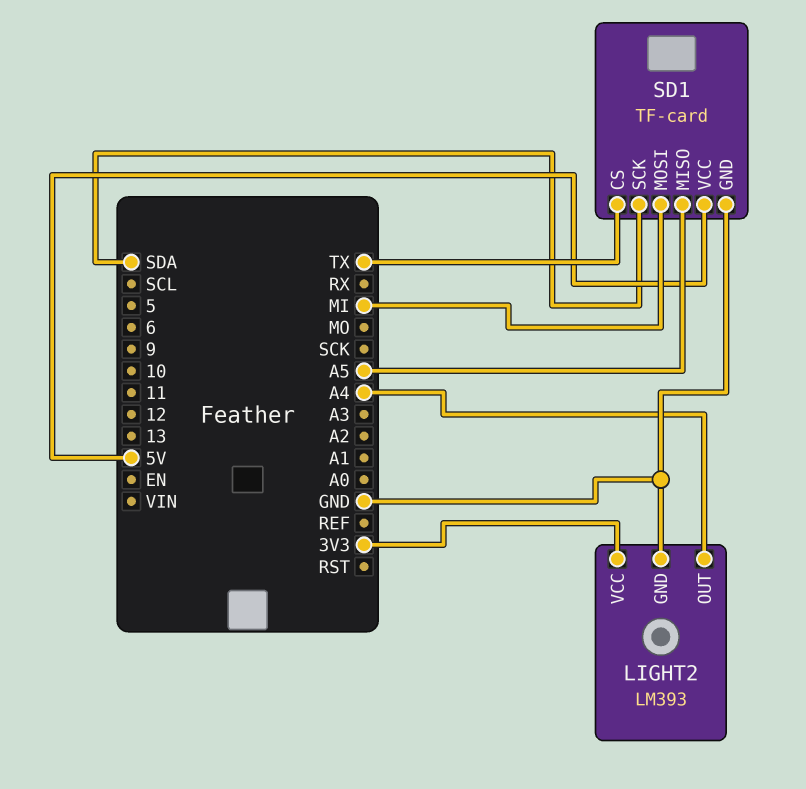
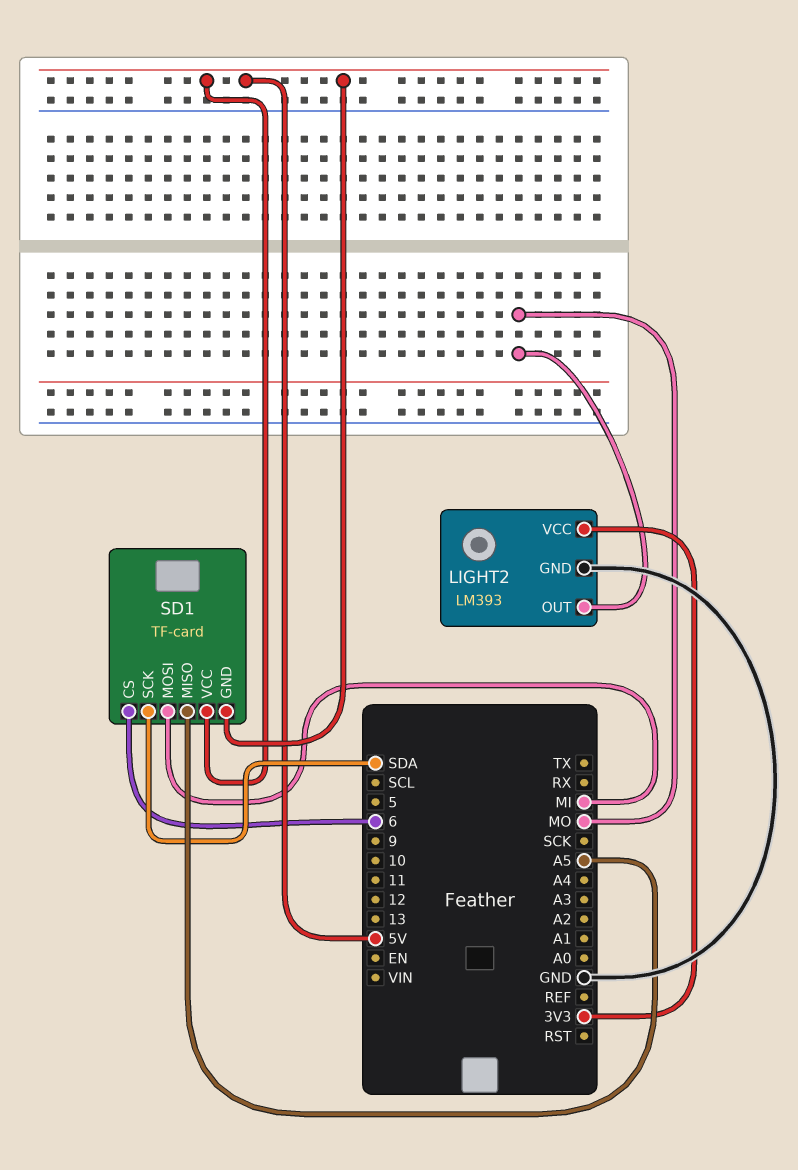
LIGHT2 pin OUT: A4 -> MO
SD1 pin CS: TX -> 6
SD1 pin GND: GND -> 5V

